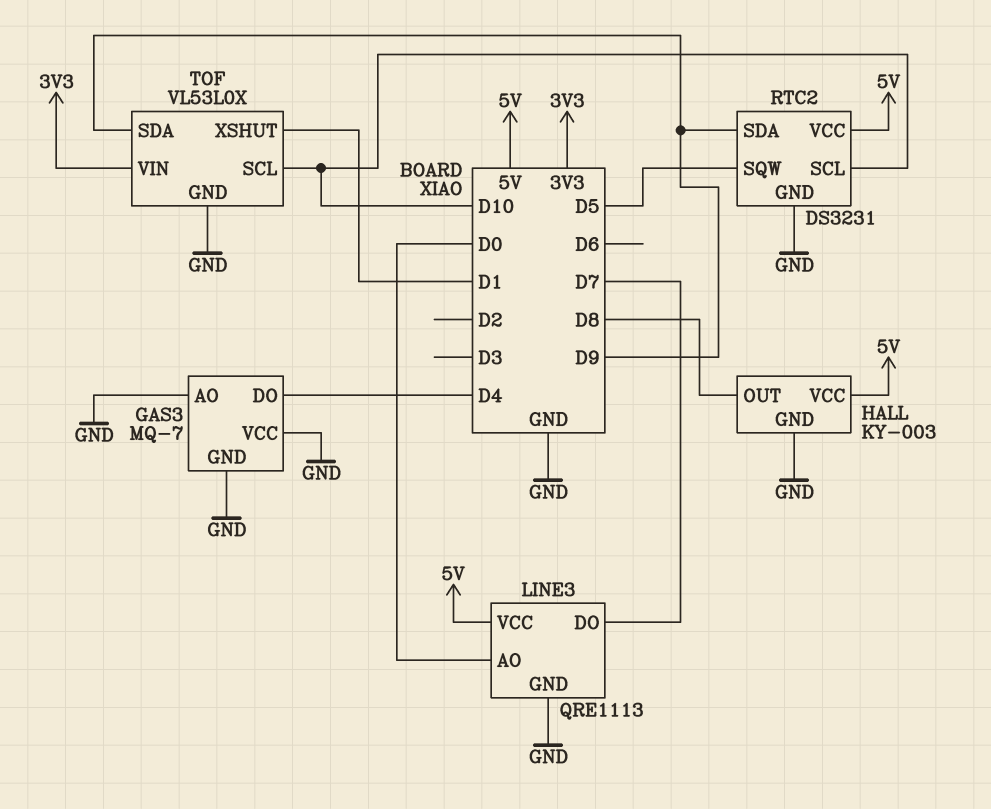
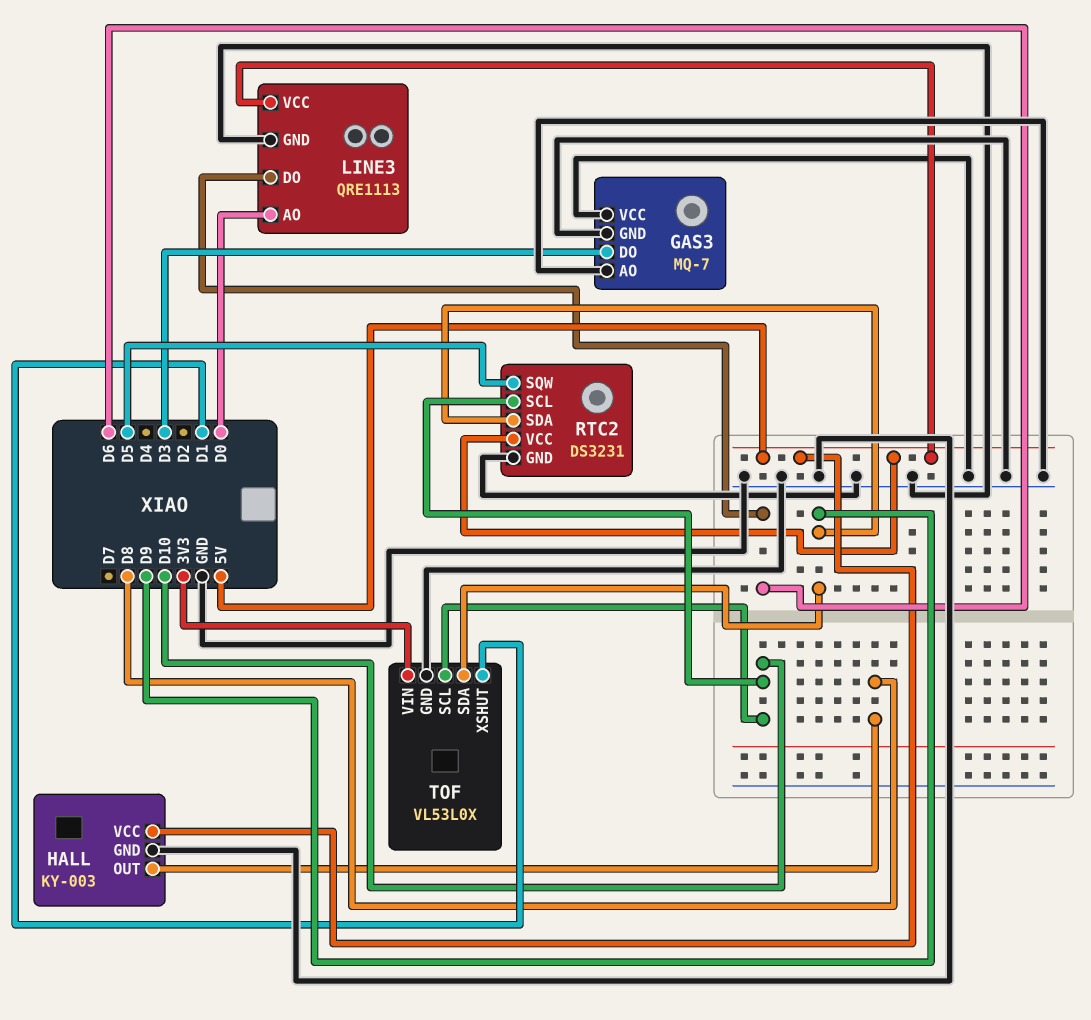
GAS3 pin DO: D4 -> D3
LINE3 pin DO: D7 -> D6

